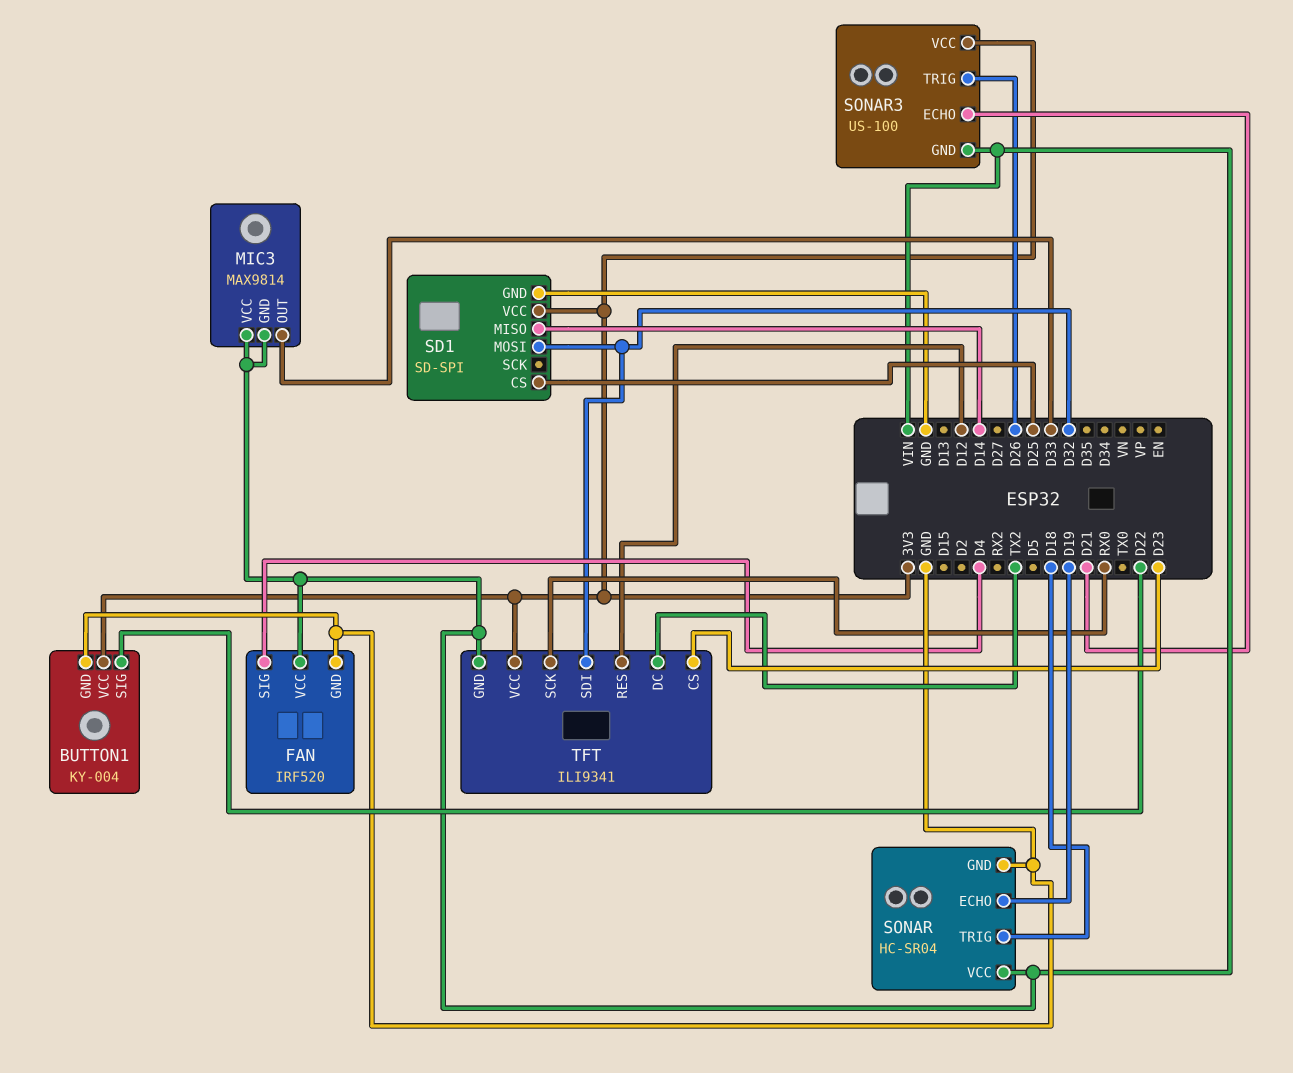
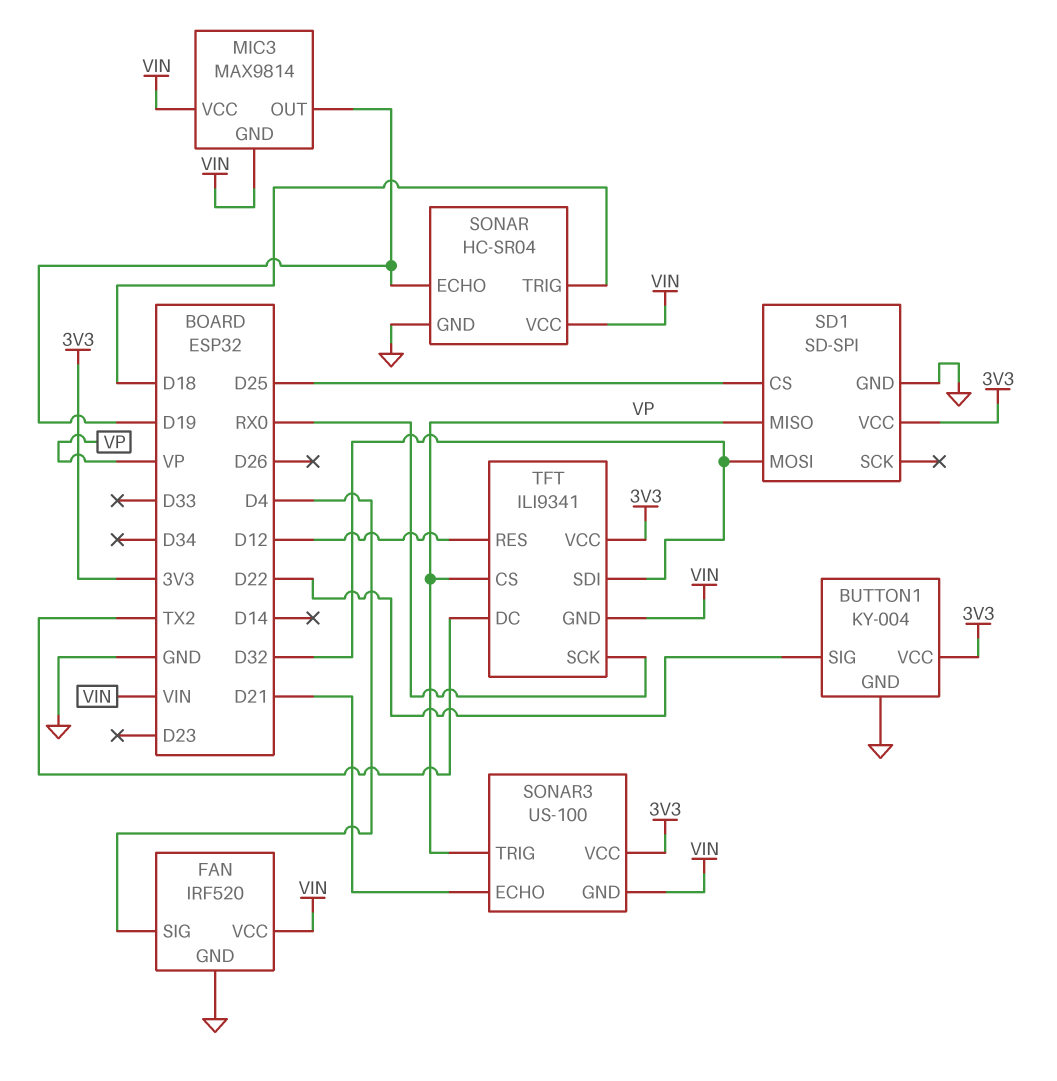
MIC3 pin OUT: D33 -> D19
SD1 pin MISO: D14 -> VP
SONAR3 pin TRIG: D26 -> VP
TFT pin CS: D23 -> VP

